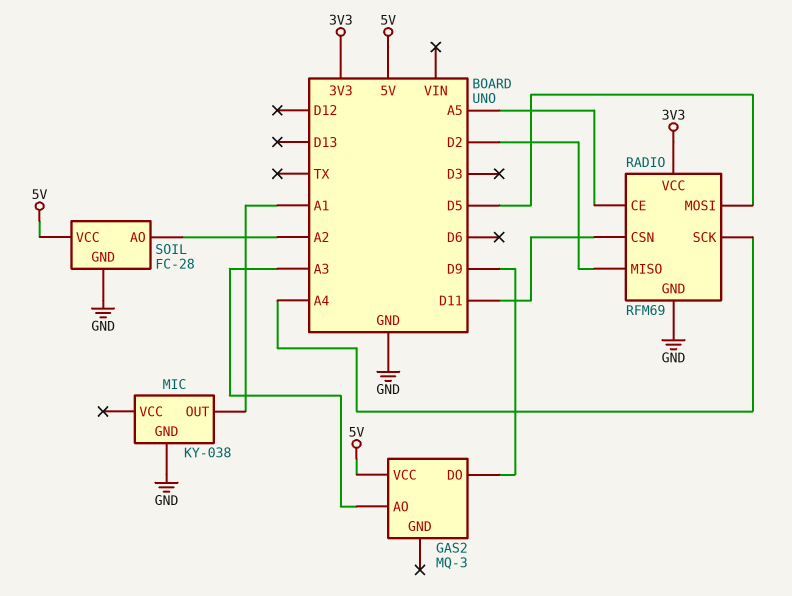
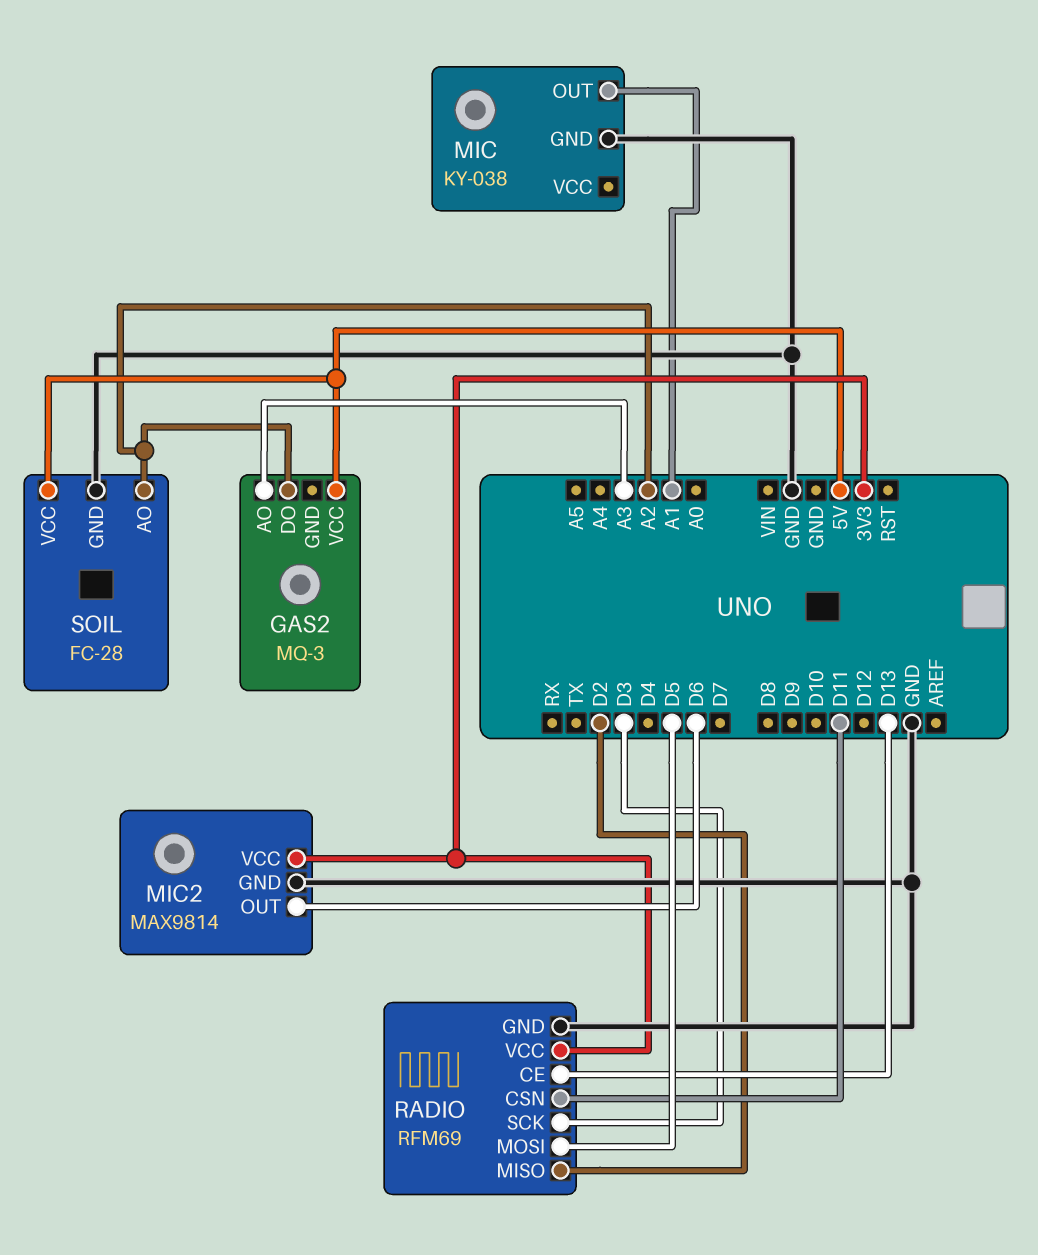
GAS2 pin DO: D9 -> A2
MIC2: none -> MAX9814
MIC2 pin GND: none -> GND
MIC2 pin OUT: none -> D6
MIC2 pin VCC: none -> 3V3
RADIO pin CE: A5 -> D13
RADIO pin SCK: A4 -> D3

